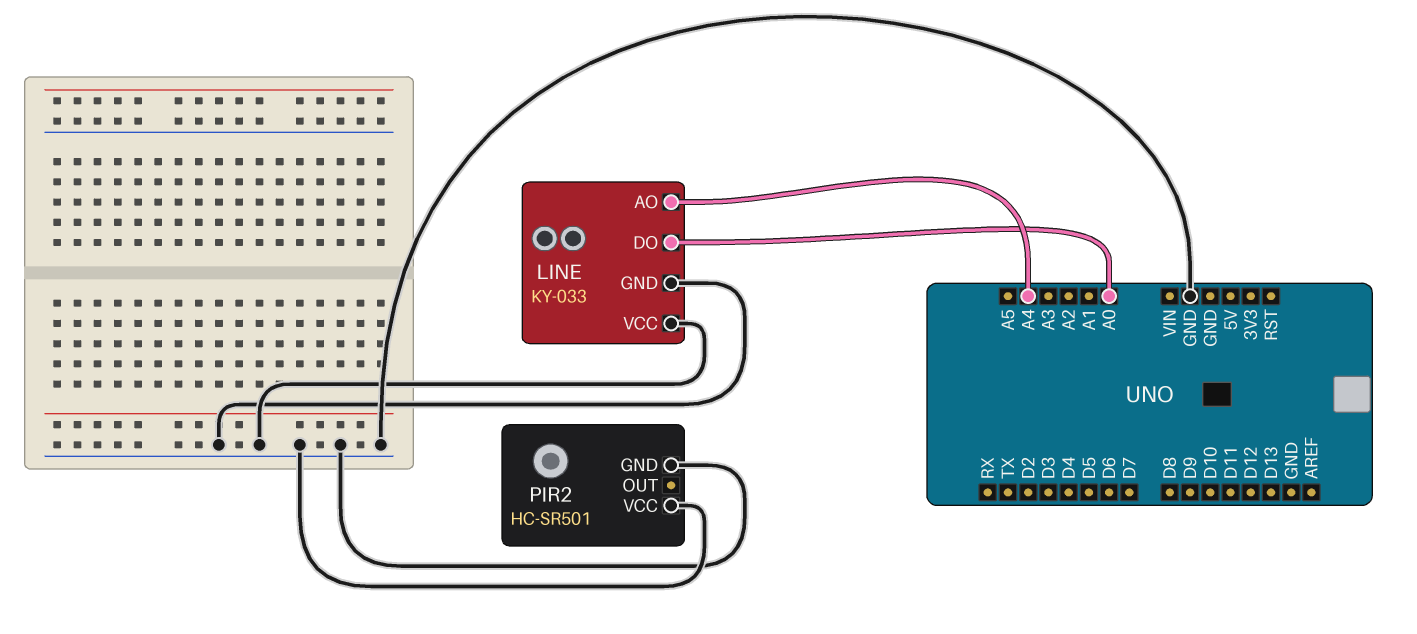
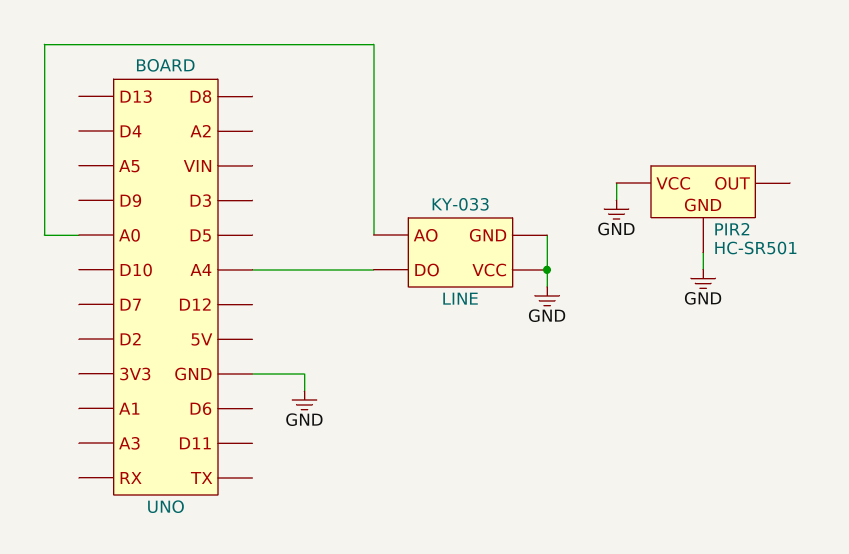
LINE pin AO: A4 -> A0
LINE pin DO: A0 -> A4

